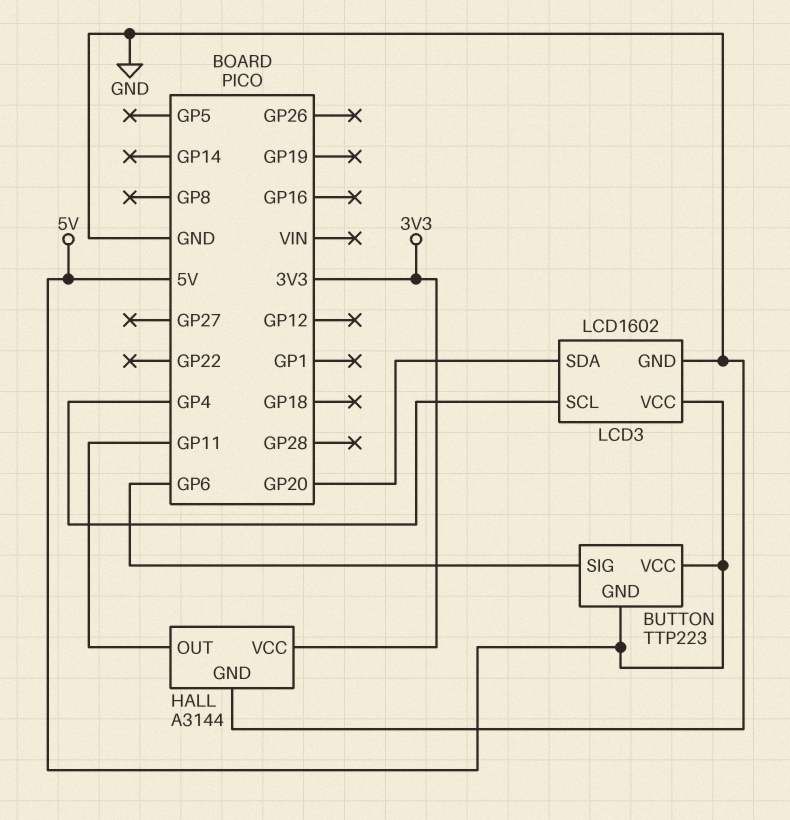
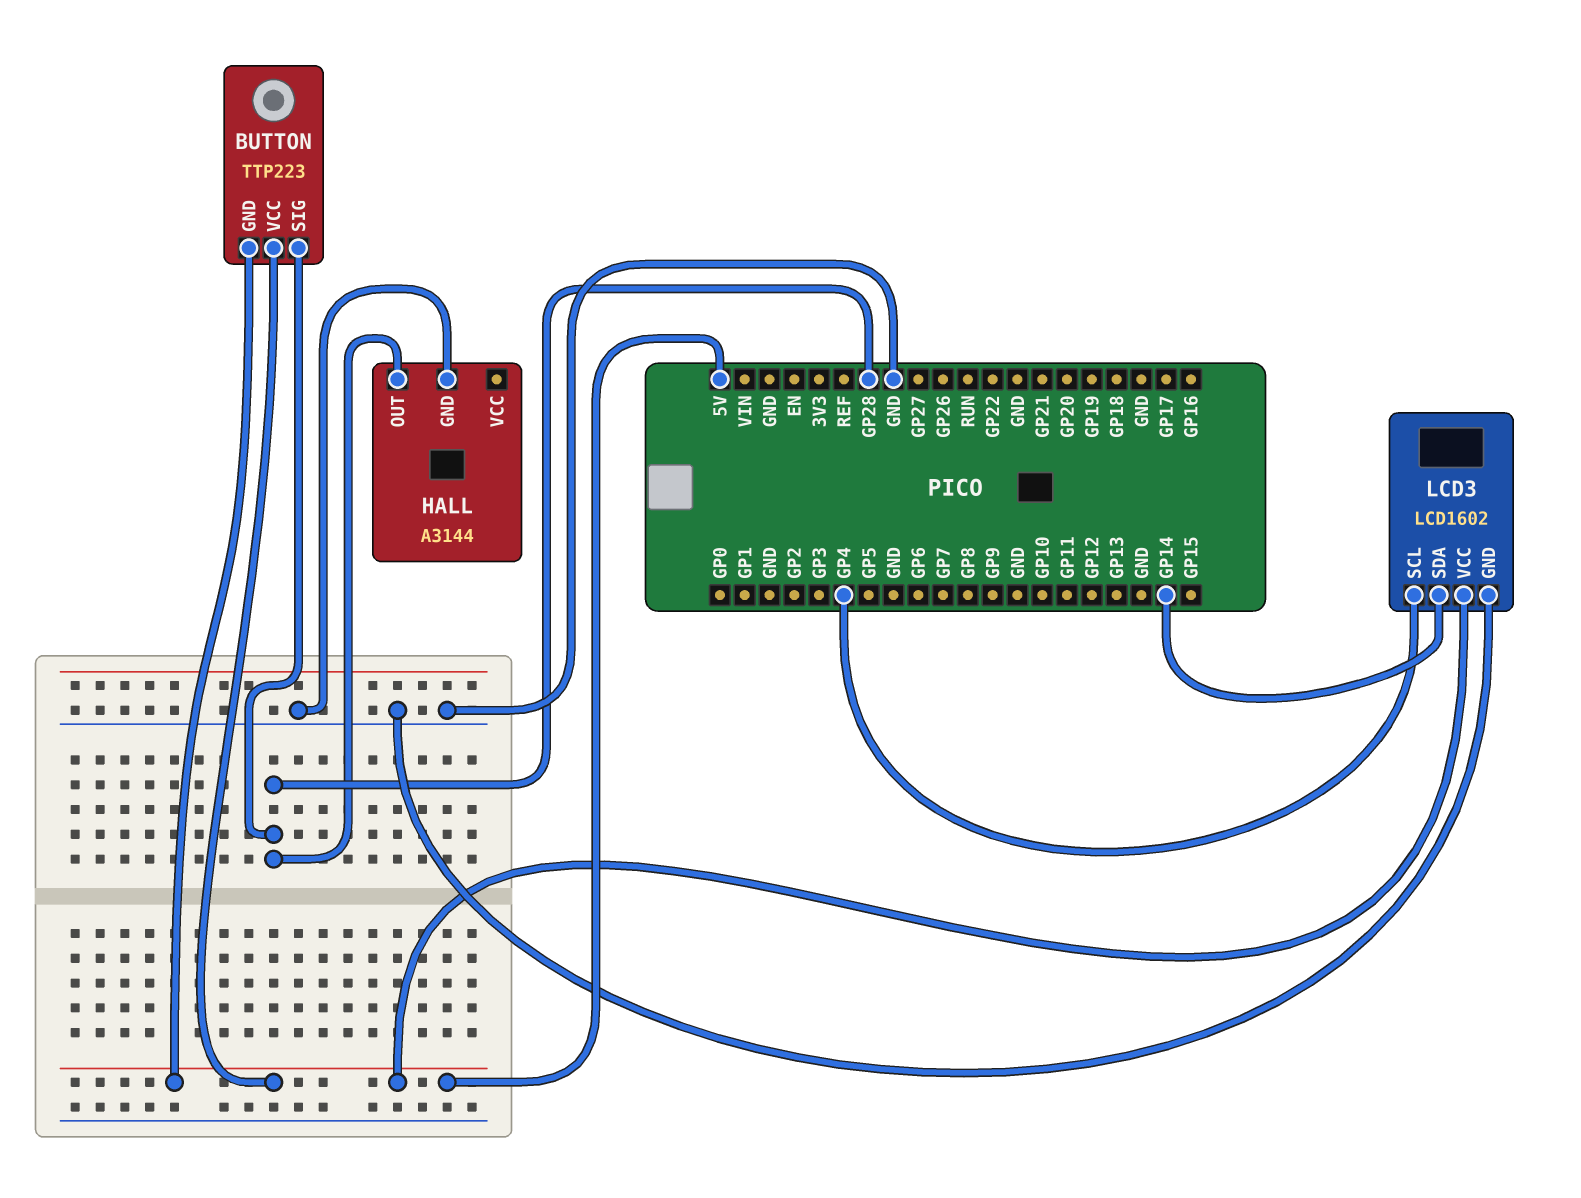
BUTTON pin SIG: GP6 -> GP28
HALL pin OUT: GP11 -> GP28
HALL pin VCC: 3V3 -> none
LCD3 pin SDA: GP20 -> GP14

